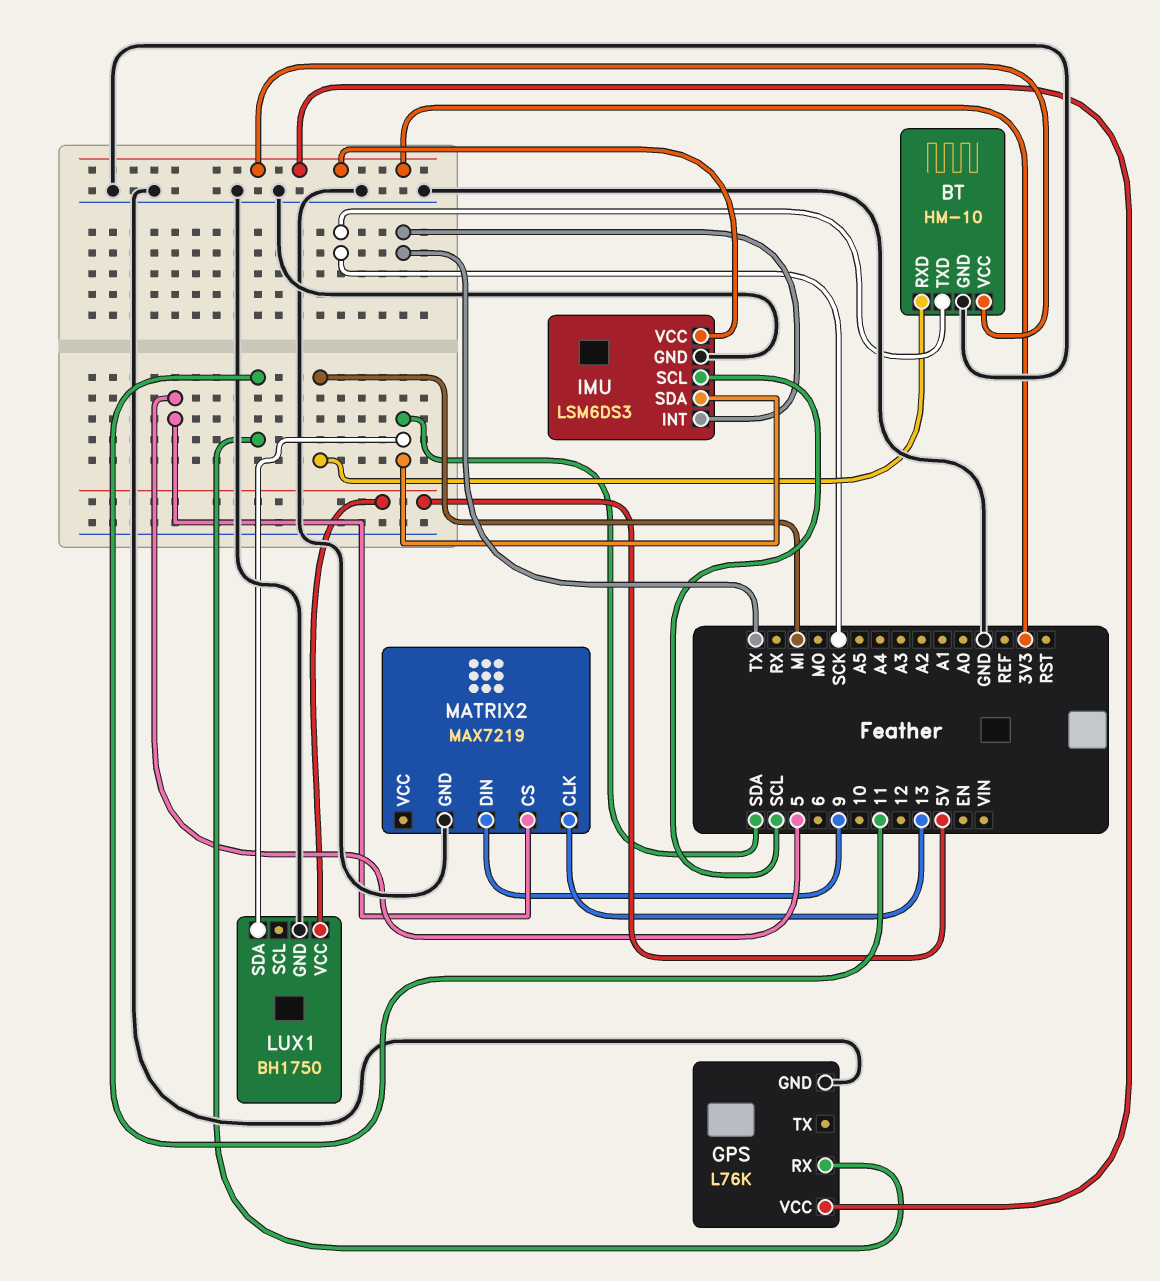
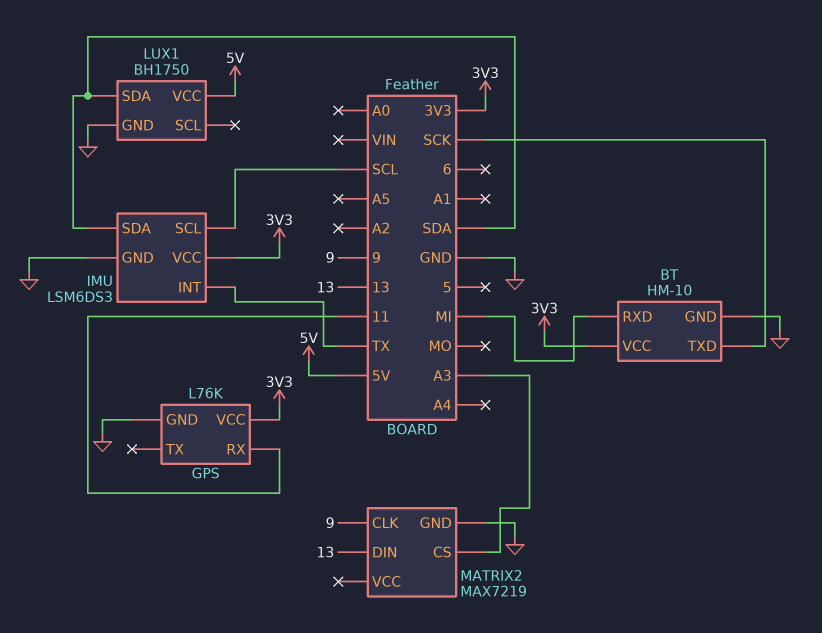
MATRIX2 pin CLK: 13 -> 9
MATRIX2 pin CS: 5 -> A3
MATRIX2 pin DIN: 9 -> 13

